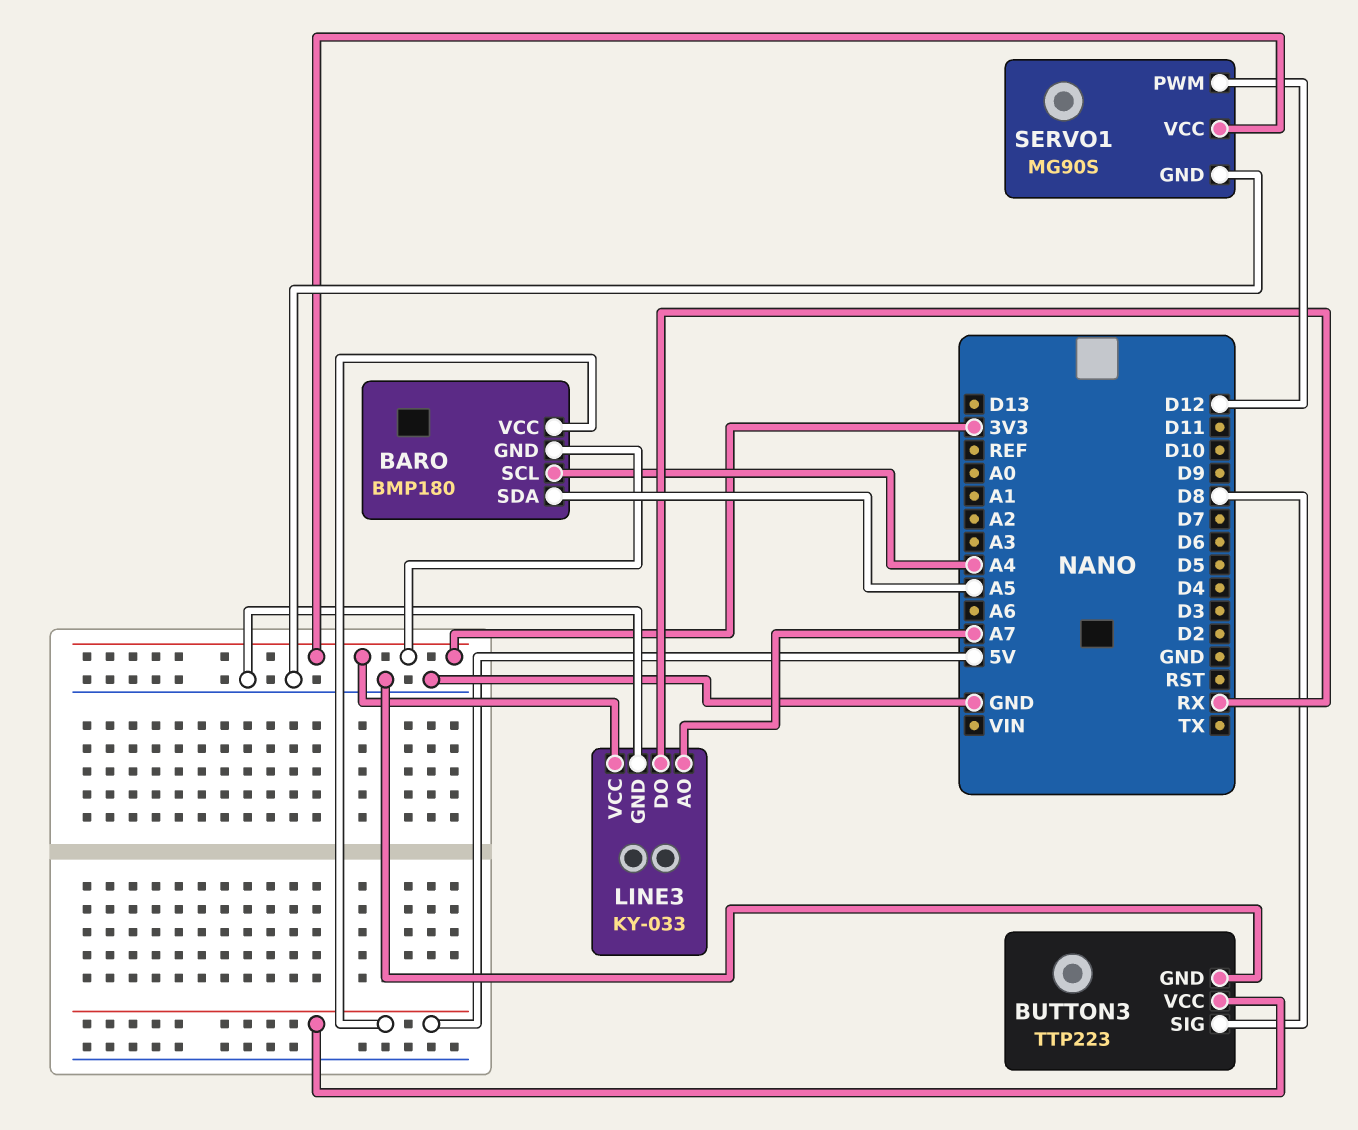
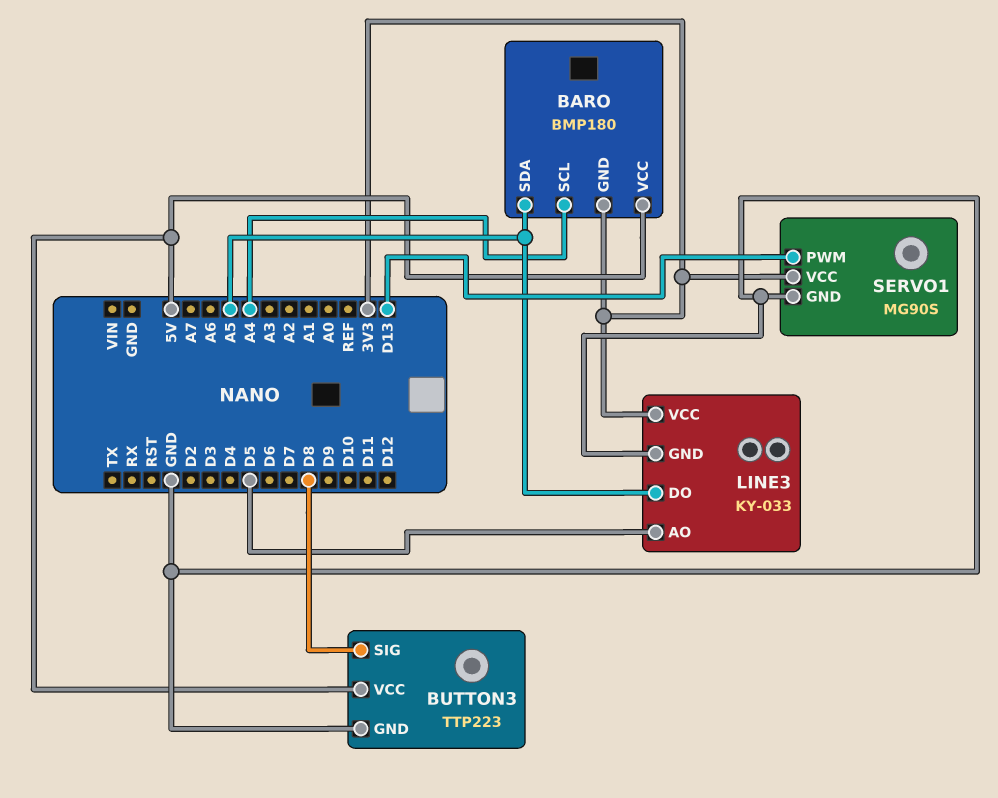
LINE3 pin AO: A7 -> D5
LINE3 pin DO: RX -> A5
SERVO1 pin PWM: D12 -> D13

